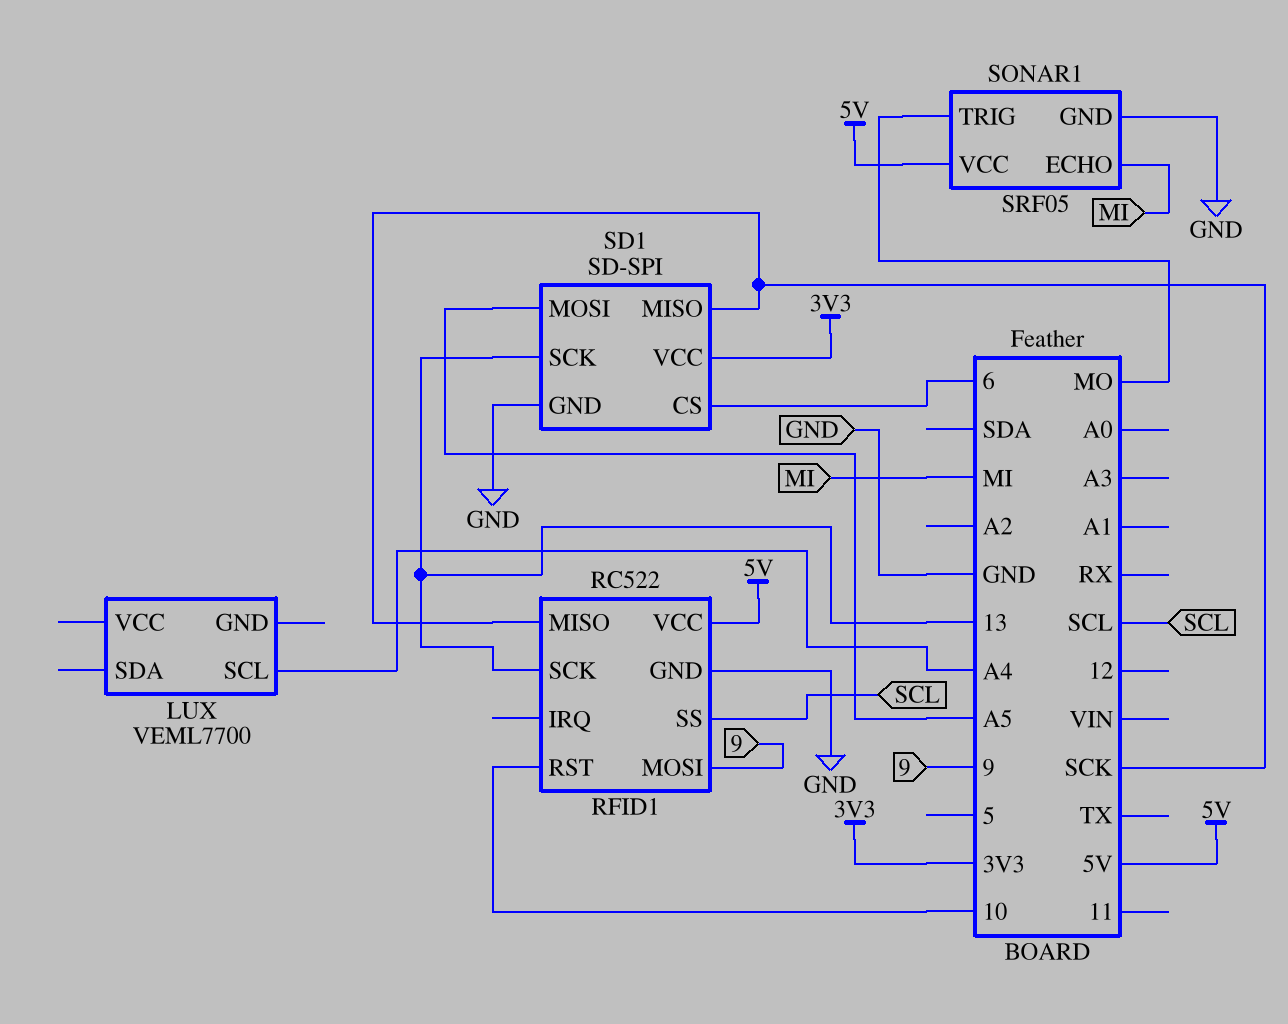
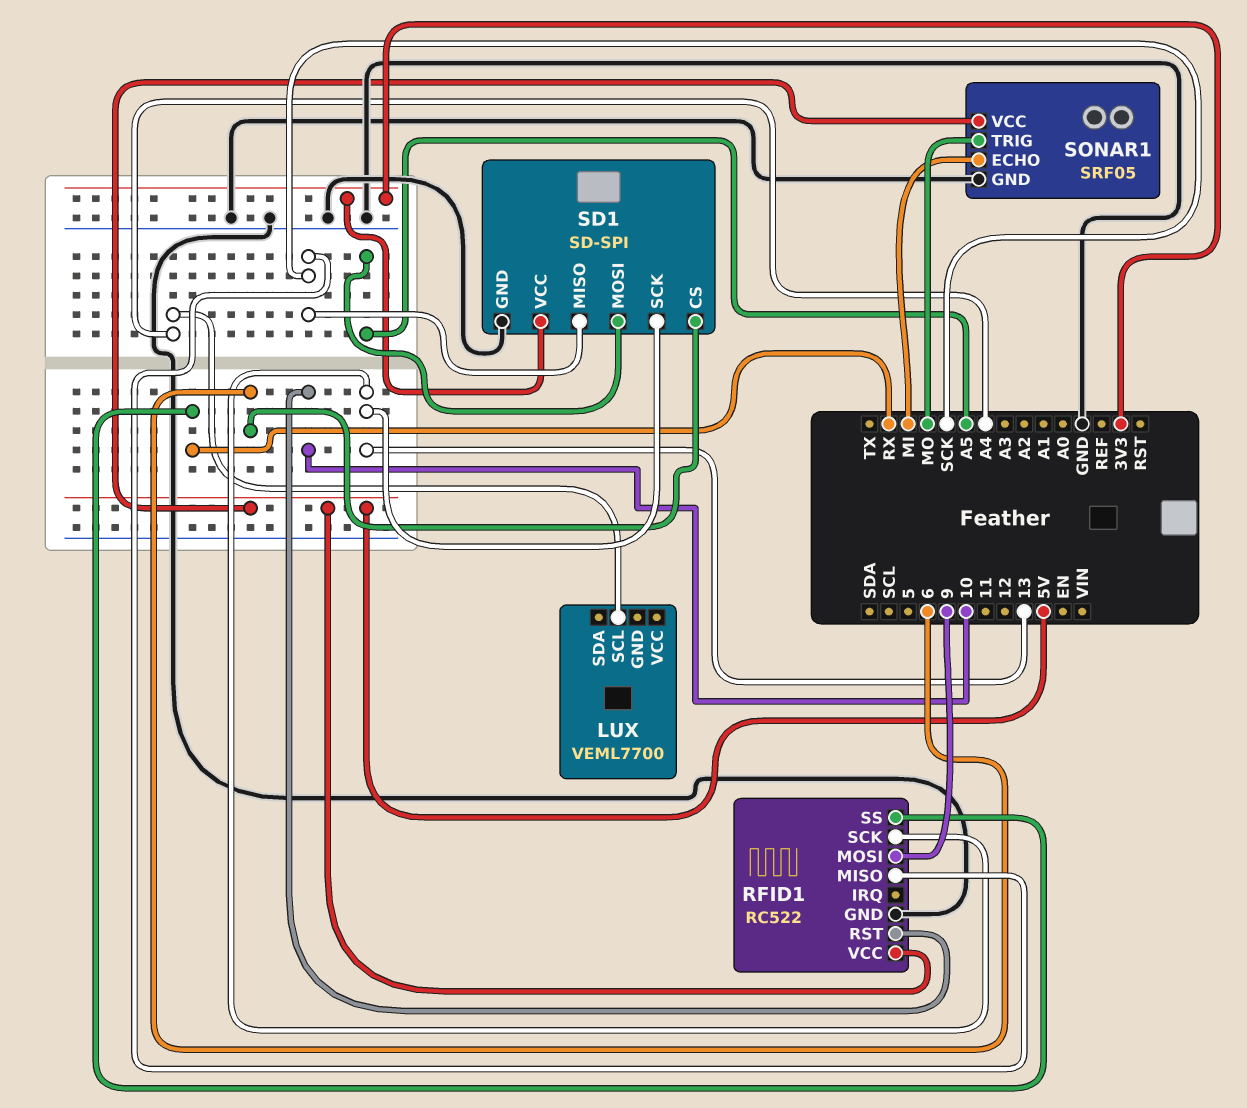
RFID1 pin SS: SCL -> RX

